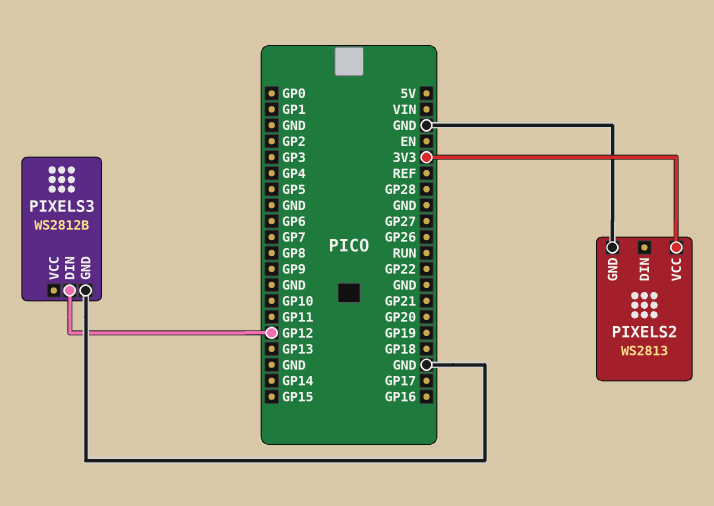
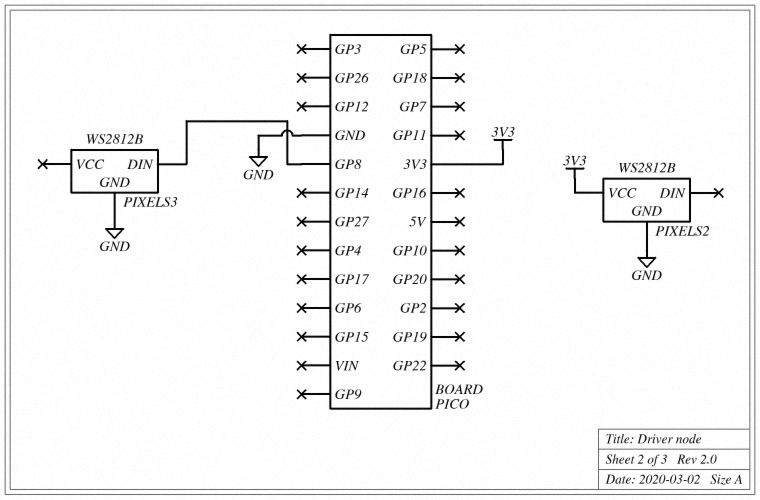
PIXELS2: WS2813 -> WS2812B
PIXELS3 pin DIN: GP12 -> GP8

